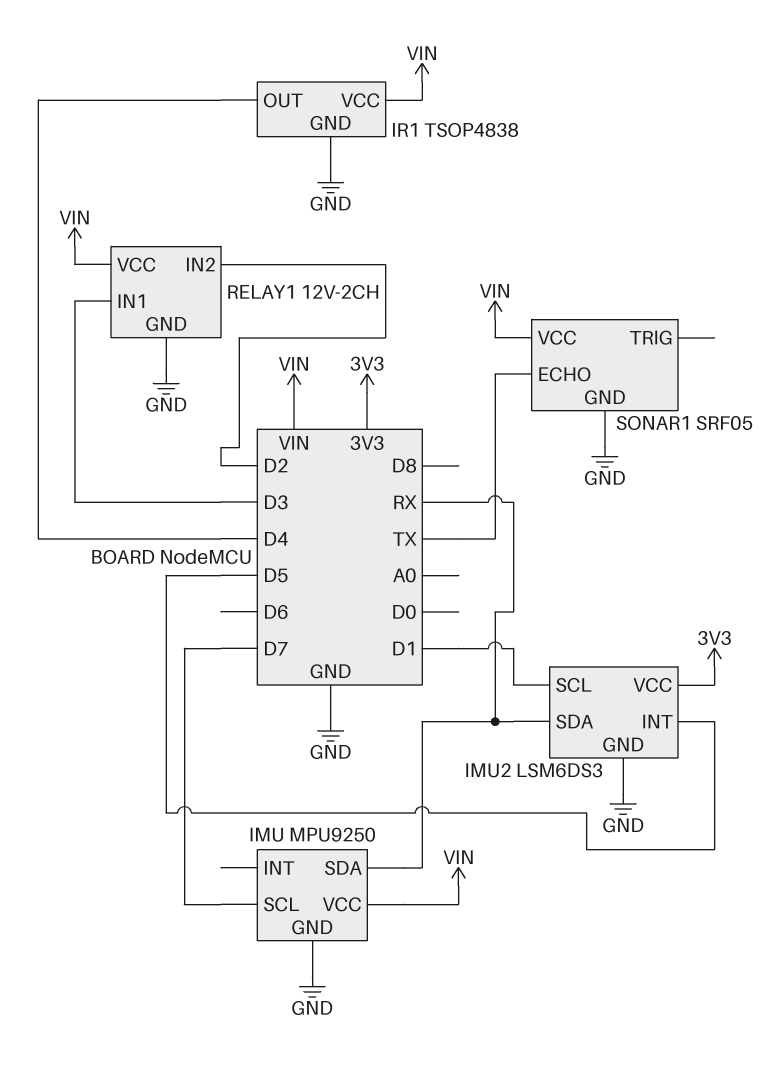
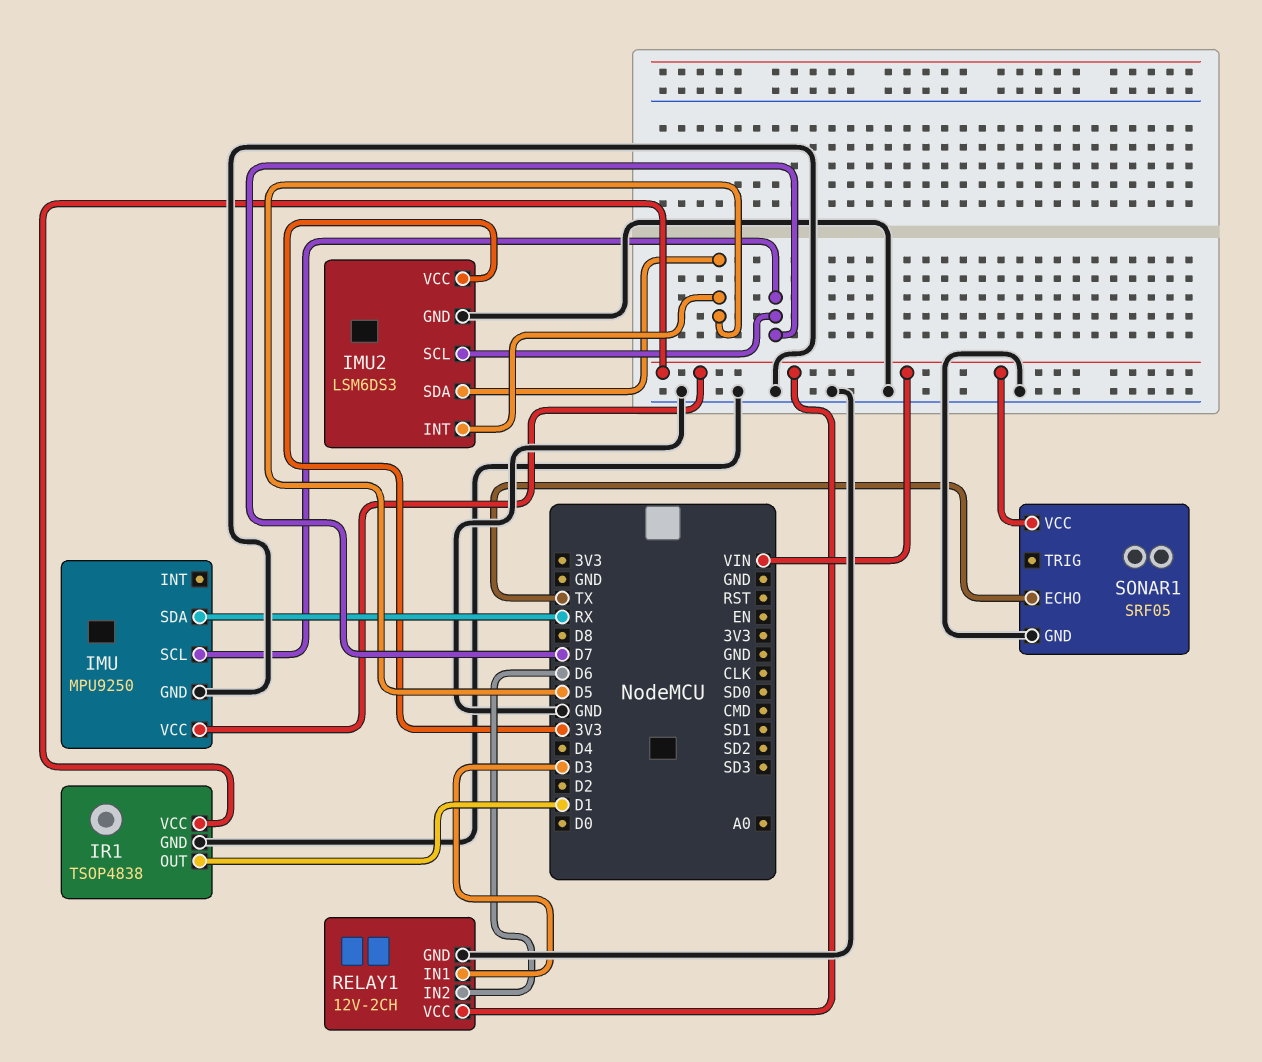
IMU2 pin SCL: D1 -> D7
IMU2 pin SDA: RX -> D5
IR1 pin OUT: D4 -> D1
RELAY1 pin IN2: D2 -> D6

